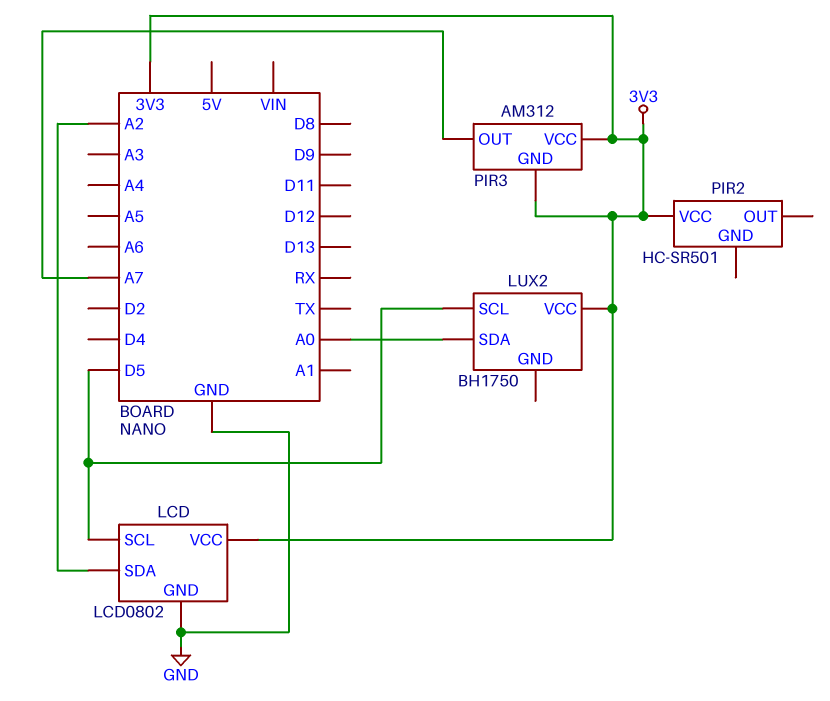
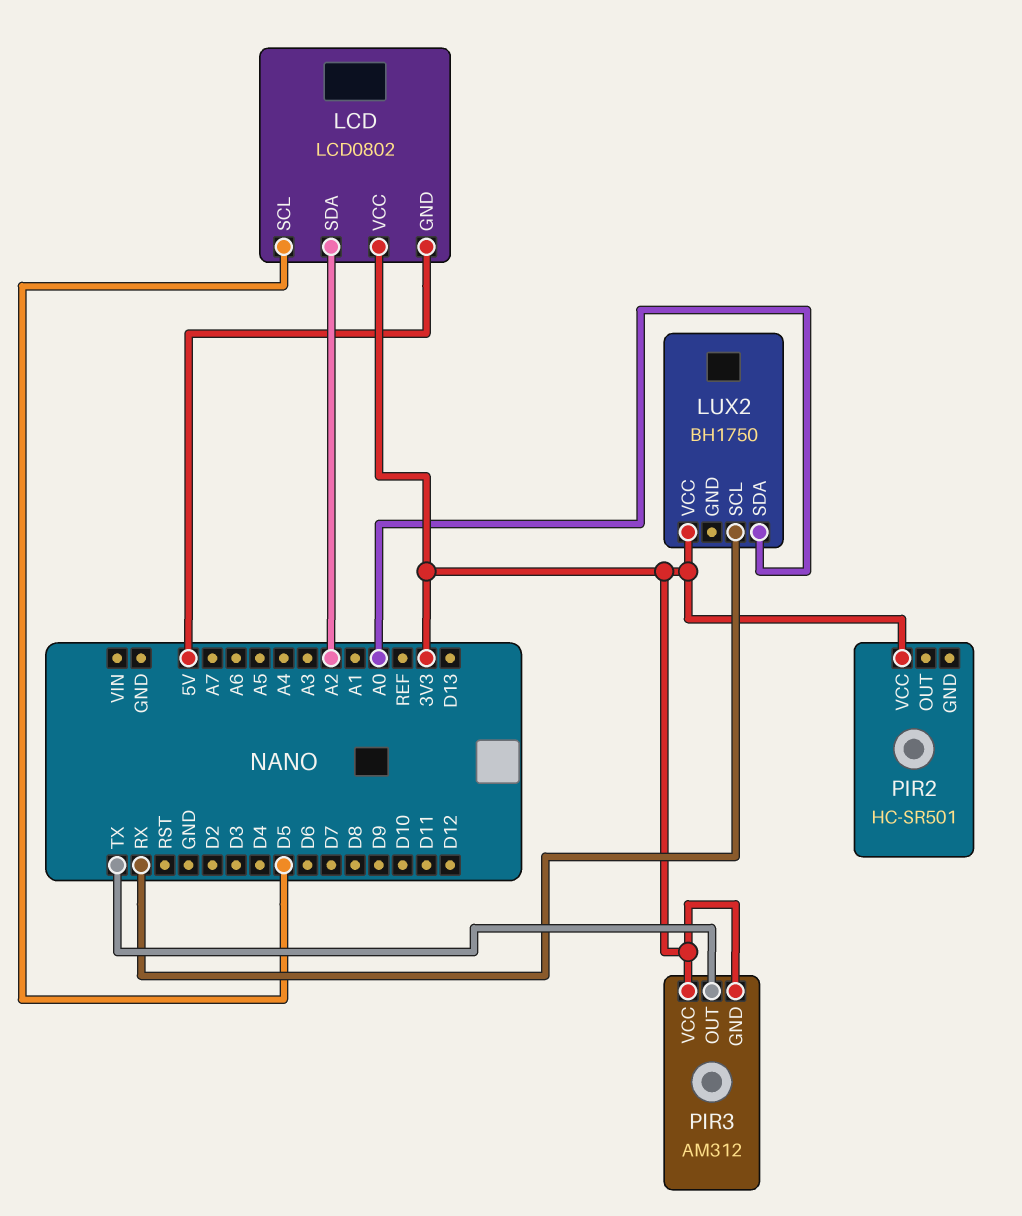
LCD pin GND: GND -> 5V
LUX2 pin SCL: D5 -> RX
PIR3 pin OUT: A7 -> TX

